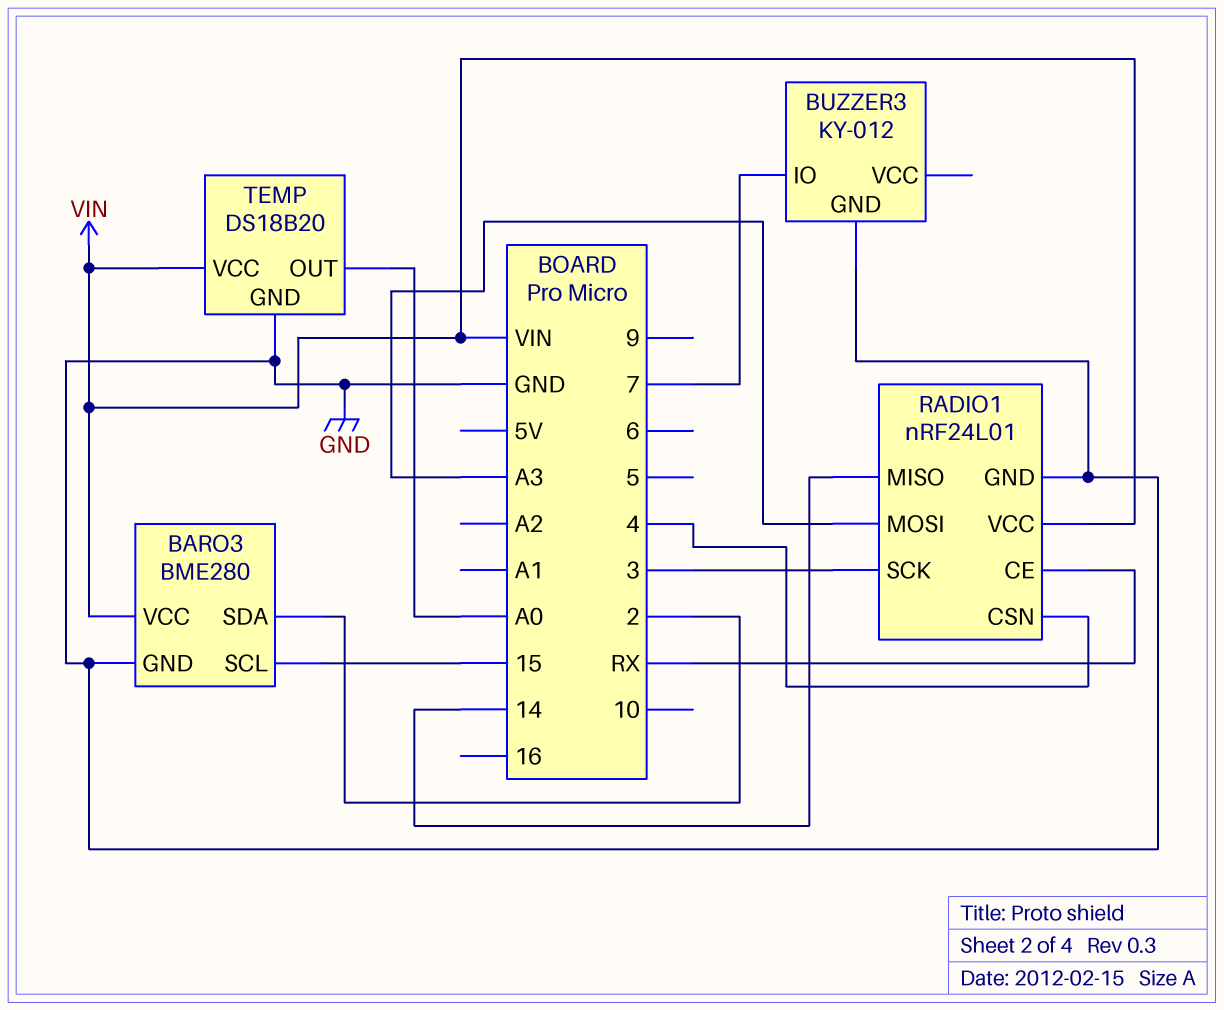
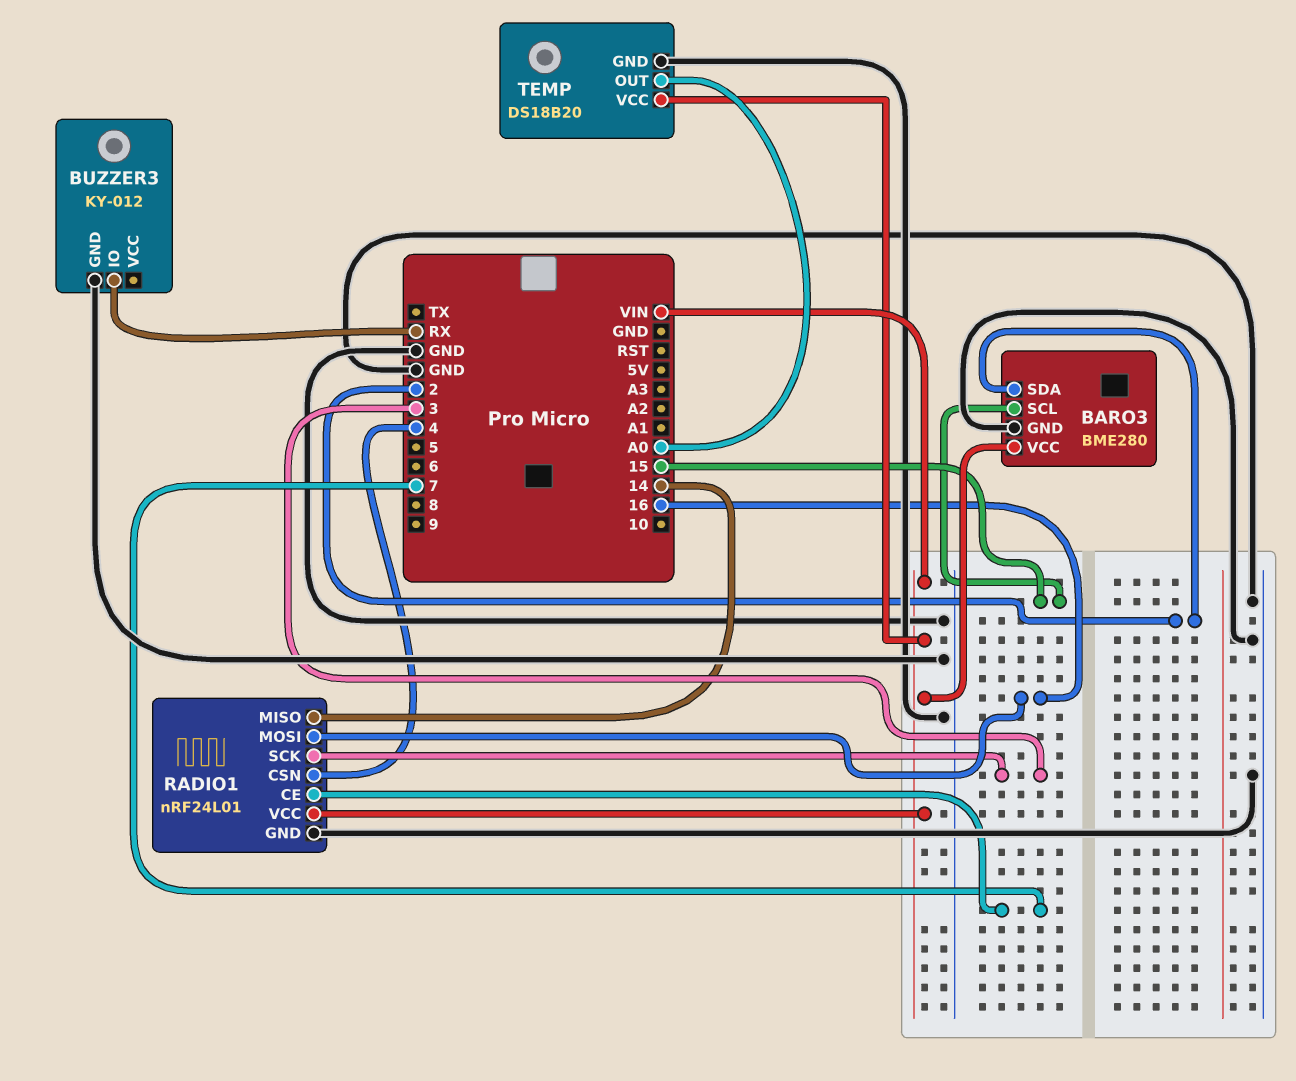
BUZZER3 pin IO: 7 -> RX
RADIO1 pin CE: RX -> 7
RADIO1 pin MOSI: A3 -> 16

